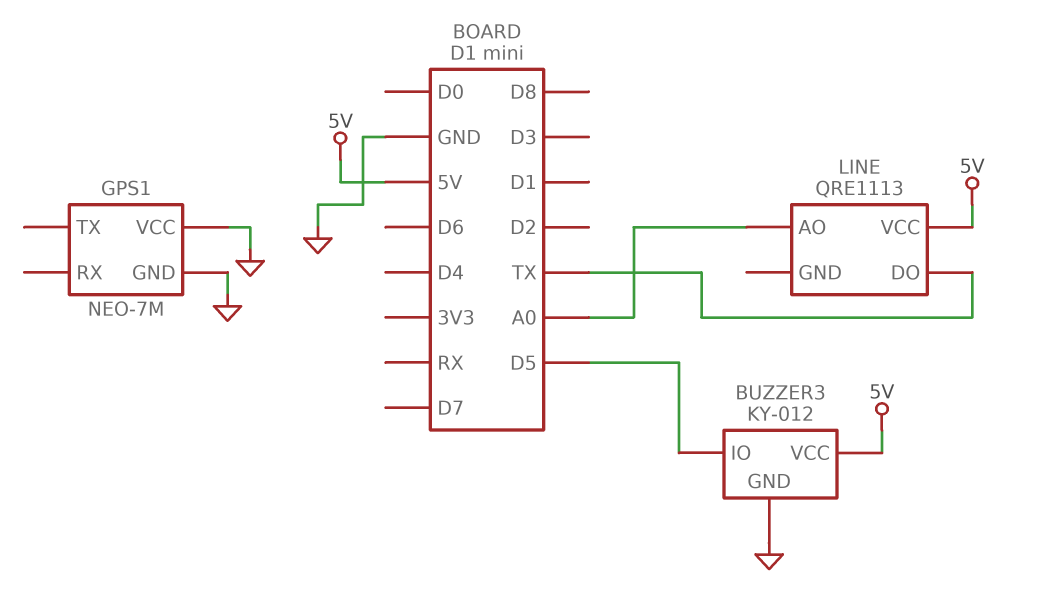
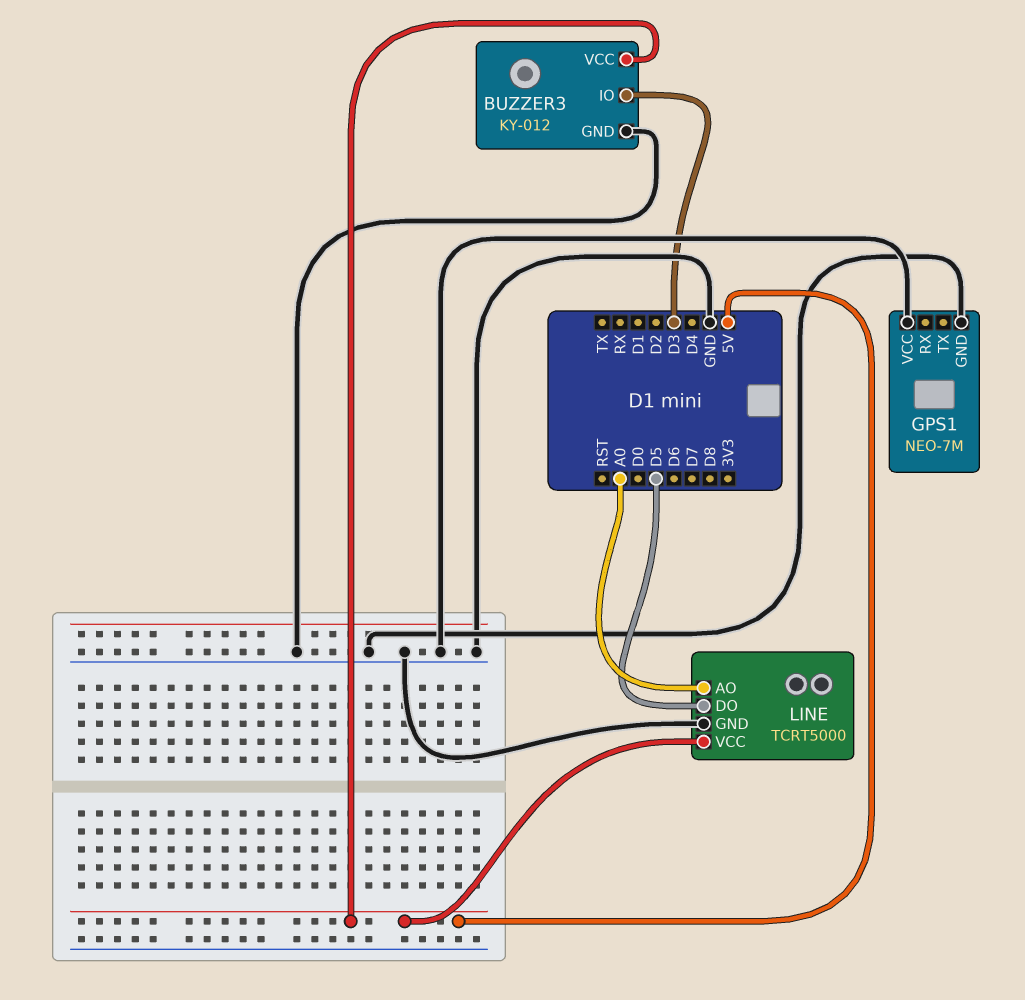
BUZZER3 pin IO: D5 -> D3
LINE: QRE1113 -> TCRT5000
LINE pin DO: TX -> D5
LINE pin GND: none -> GND

